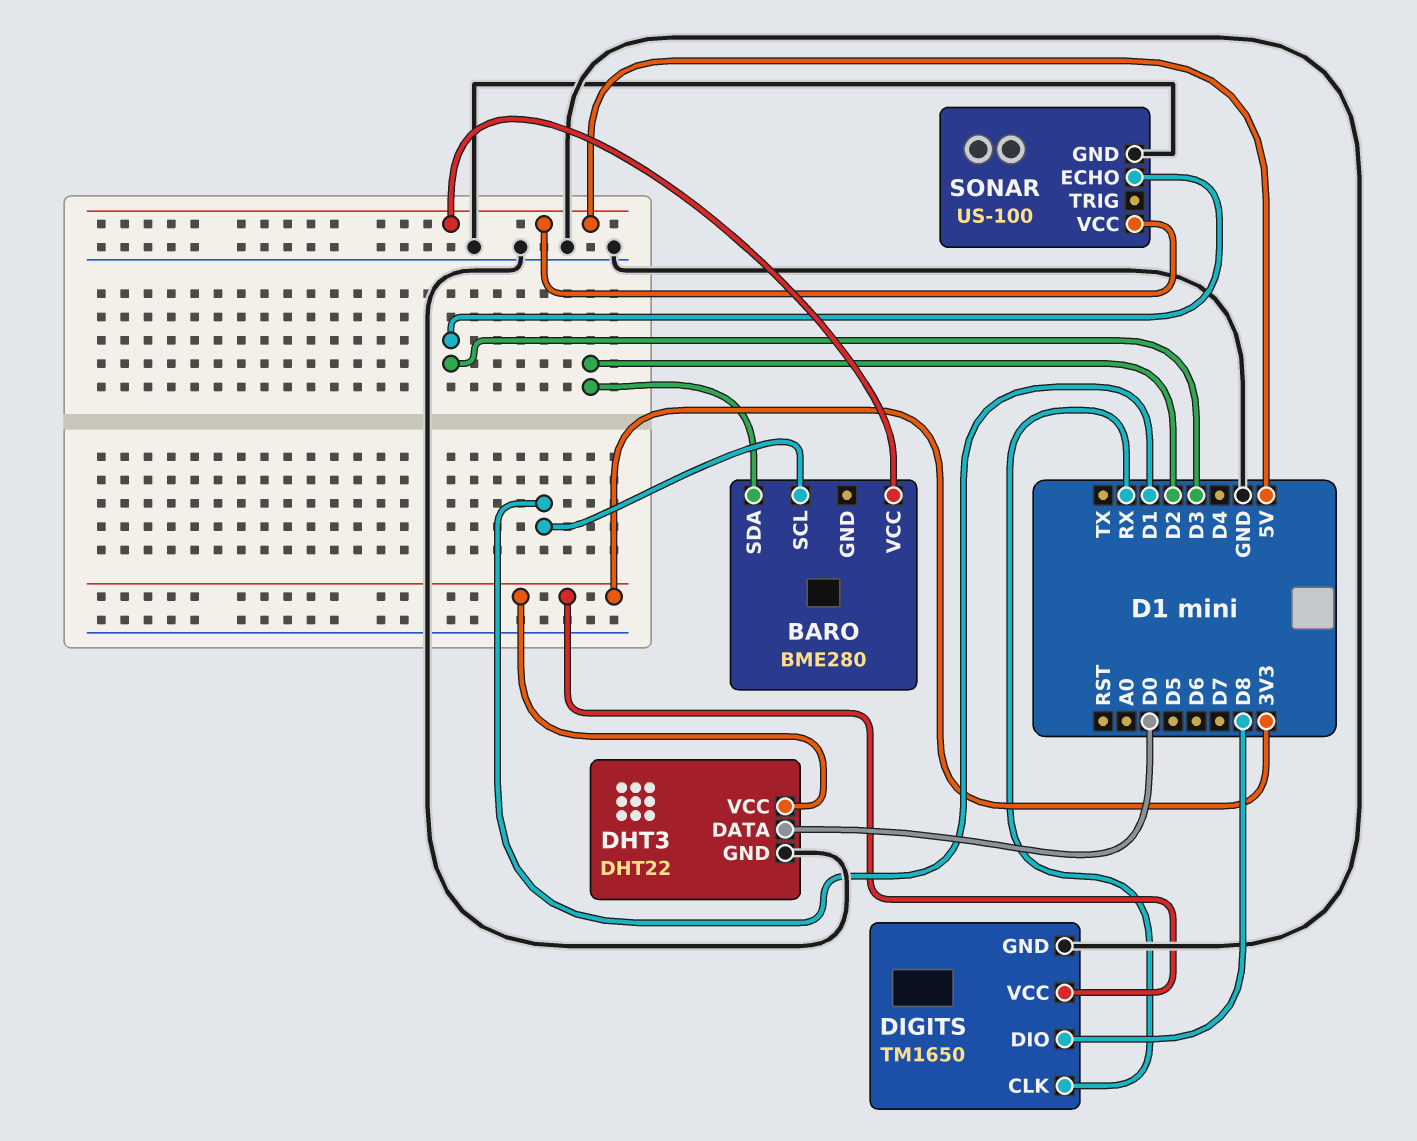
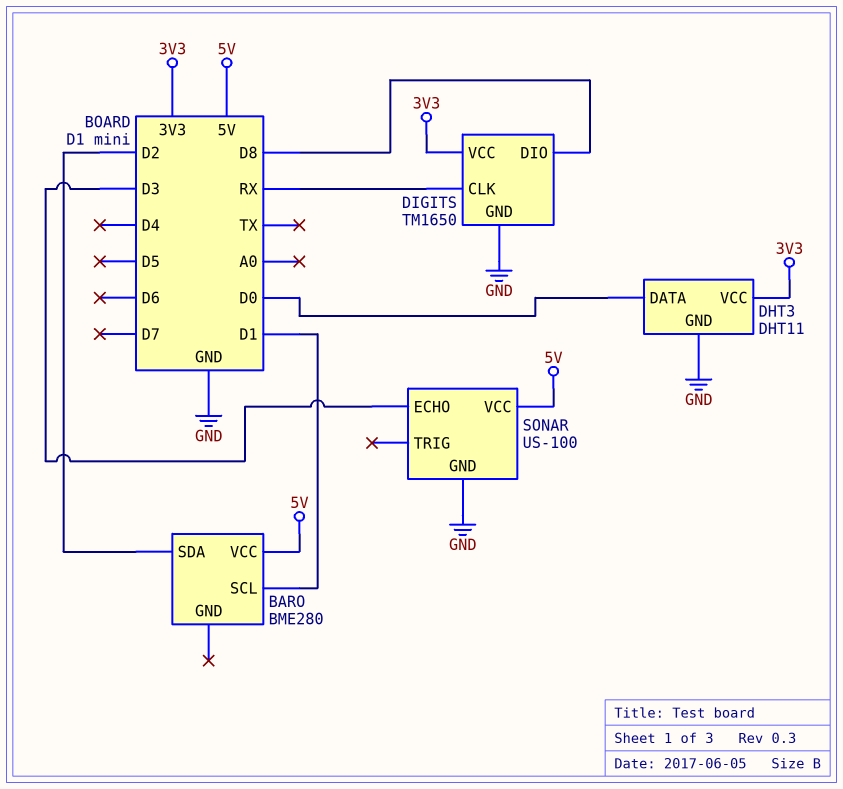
DHT3: DHT22 -> DHT11

